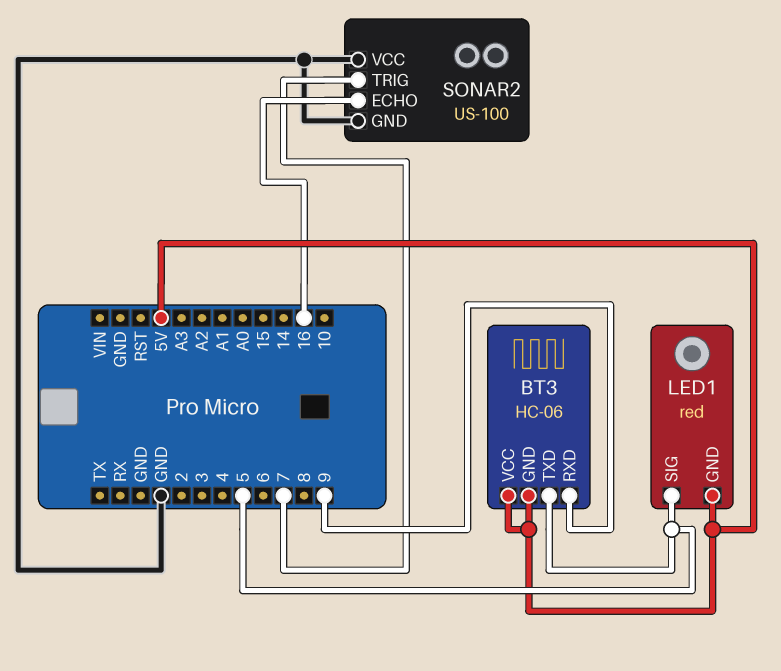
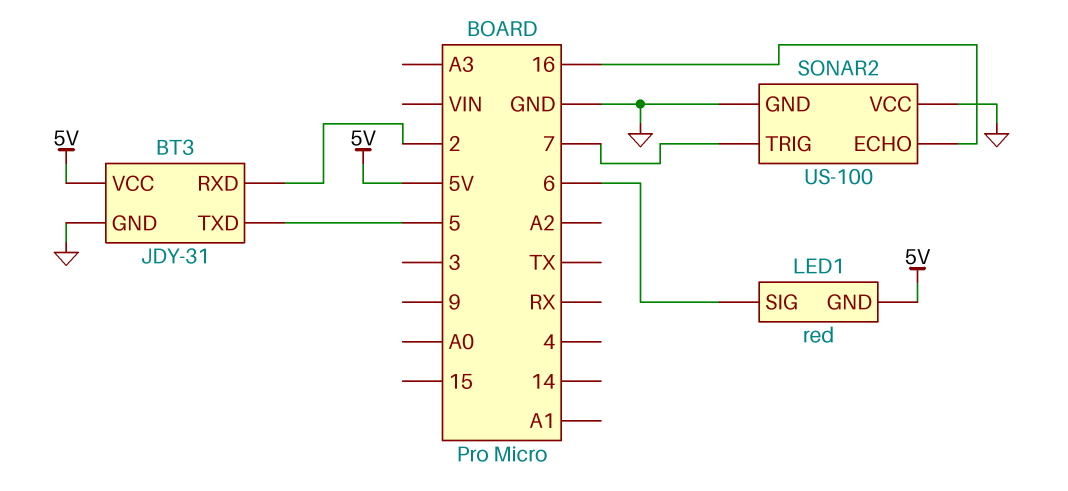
BT3: HC-06 -> JDY-31
BT3 pin GND: 5V -> GND
BT3 pin RXD: 9 -> 2
LED1 pin SIG: 5 -> 6

